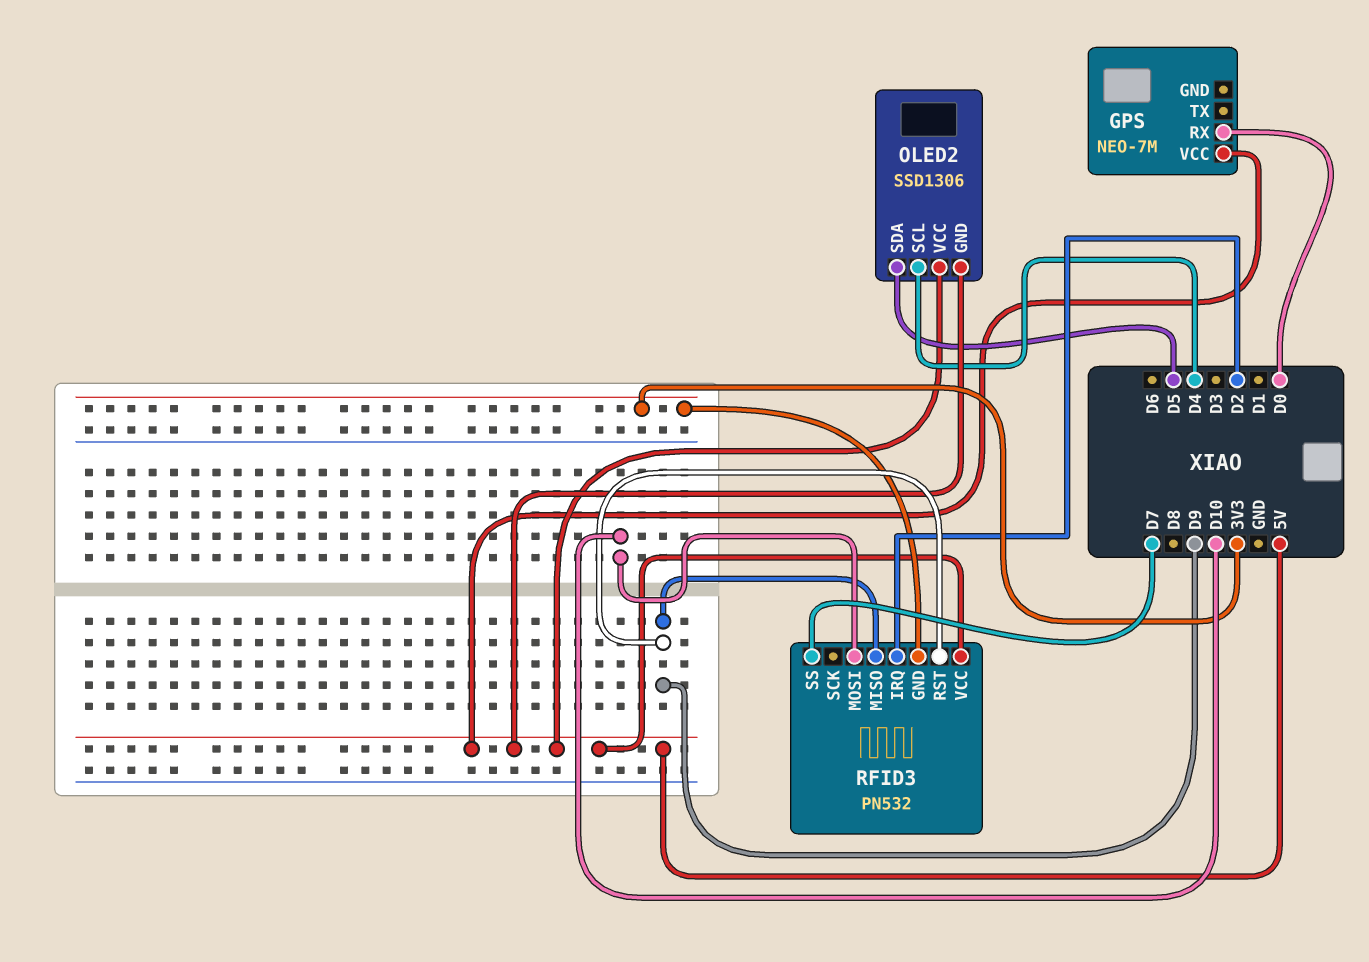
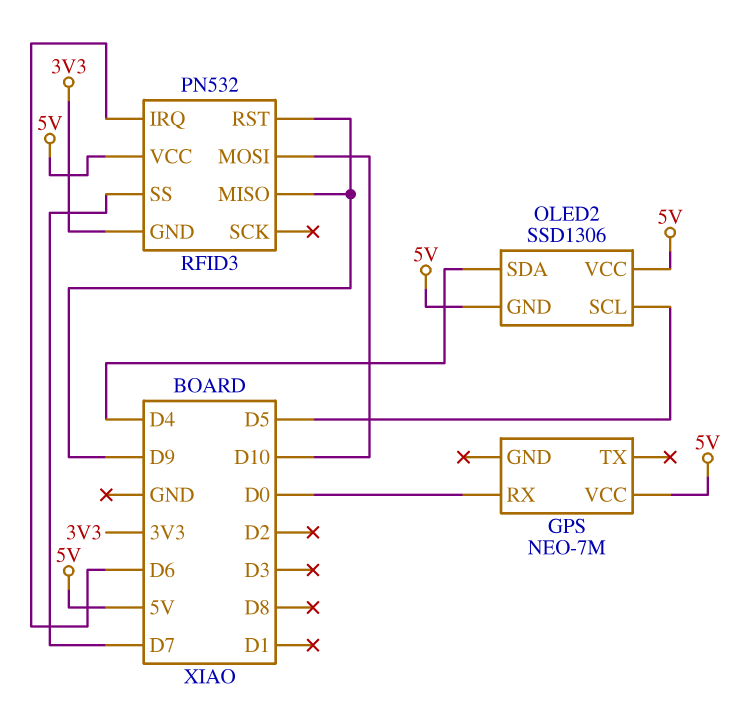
OLED2 pin SCL: D4 -> D5
OLED2 pin SDA: D5 -> D4
RFID3 pin IRQ: D2 -> D6

